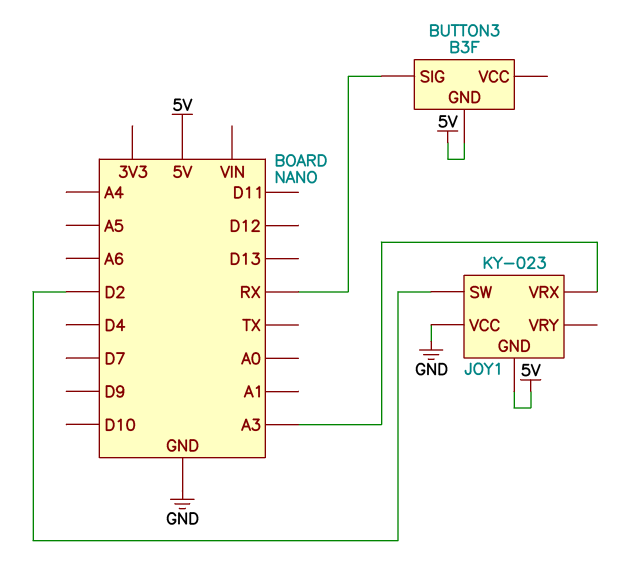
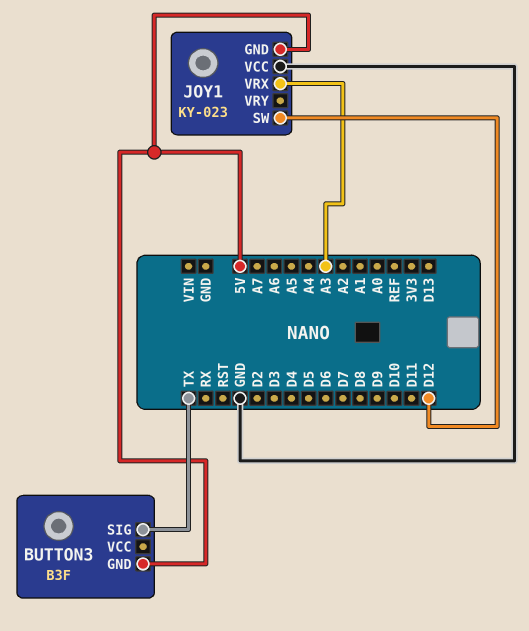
BUTTON3 pin SIG: RX -> TX
JOY1 pin SW: D2 -> D12

